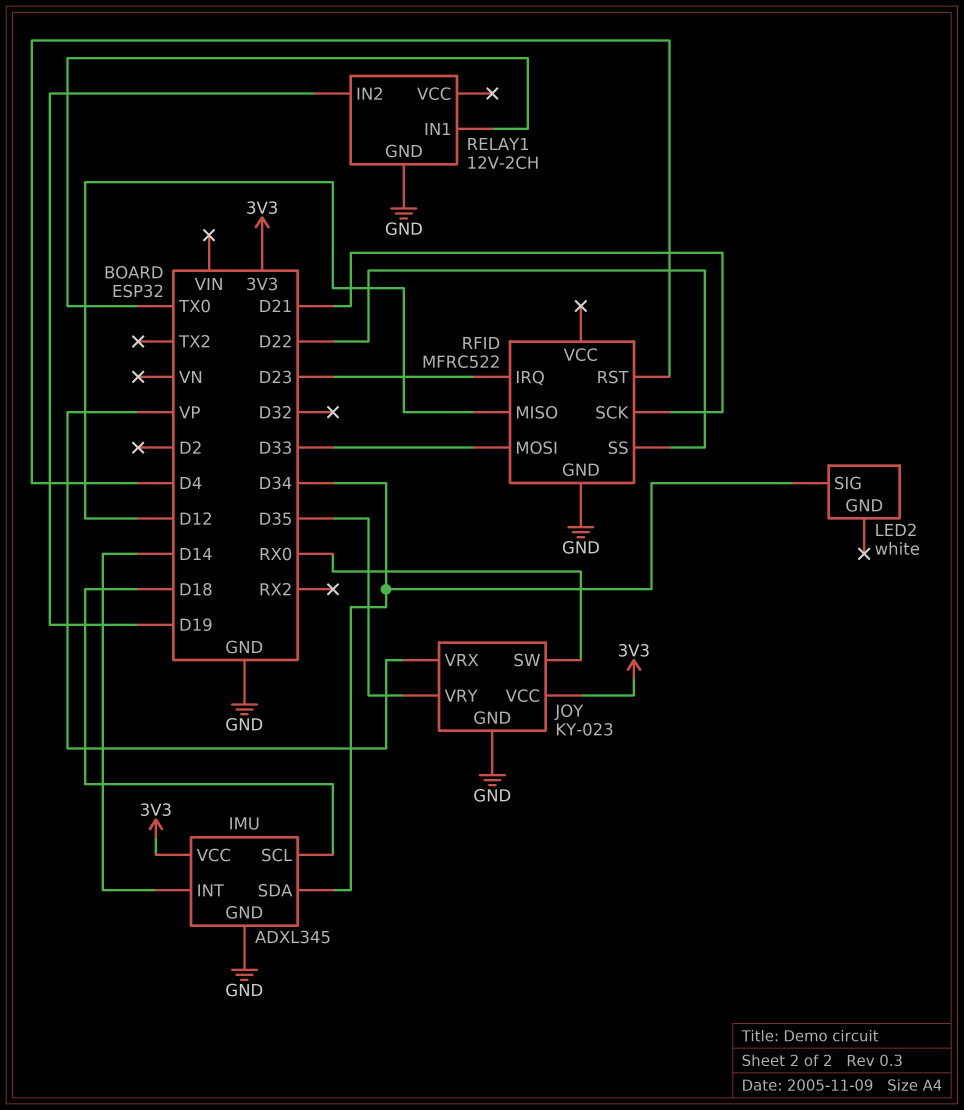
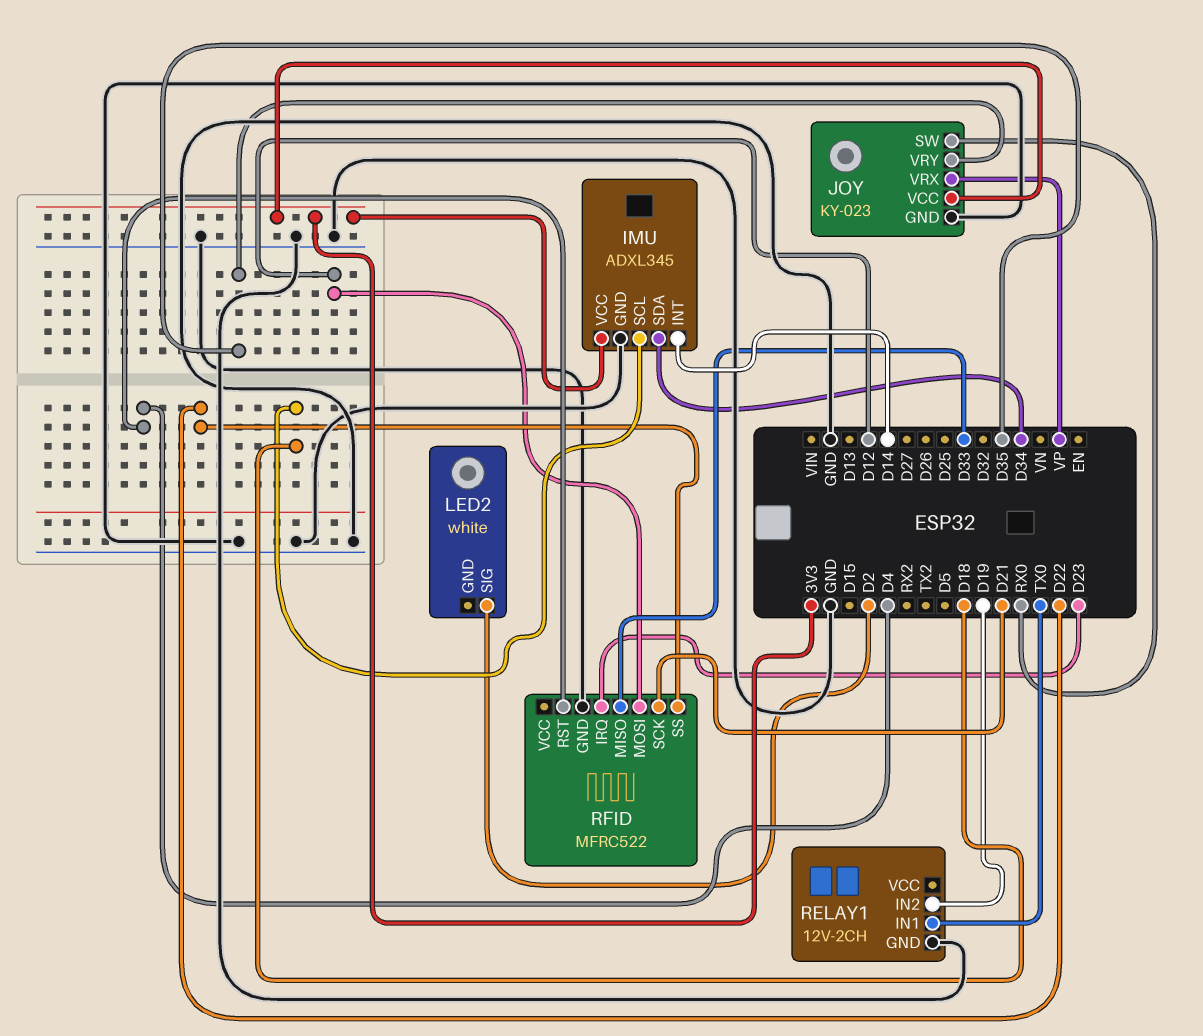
LED2 pin SIG: D34 -> D2
RFID pin MISO: D12 -> D33
RFID pin MOSI: D33 -> D12

